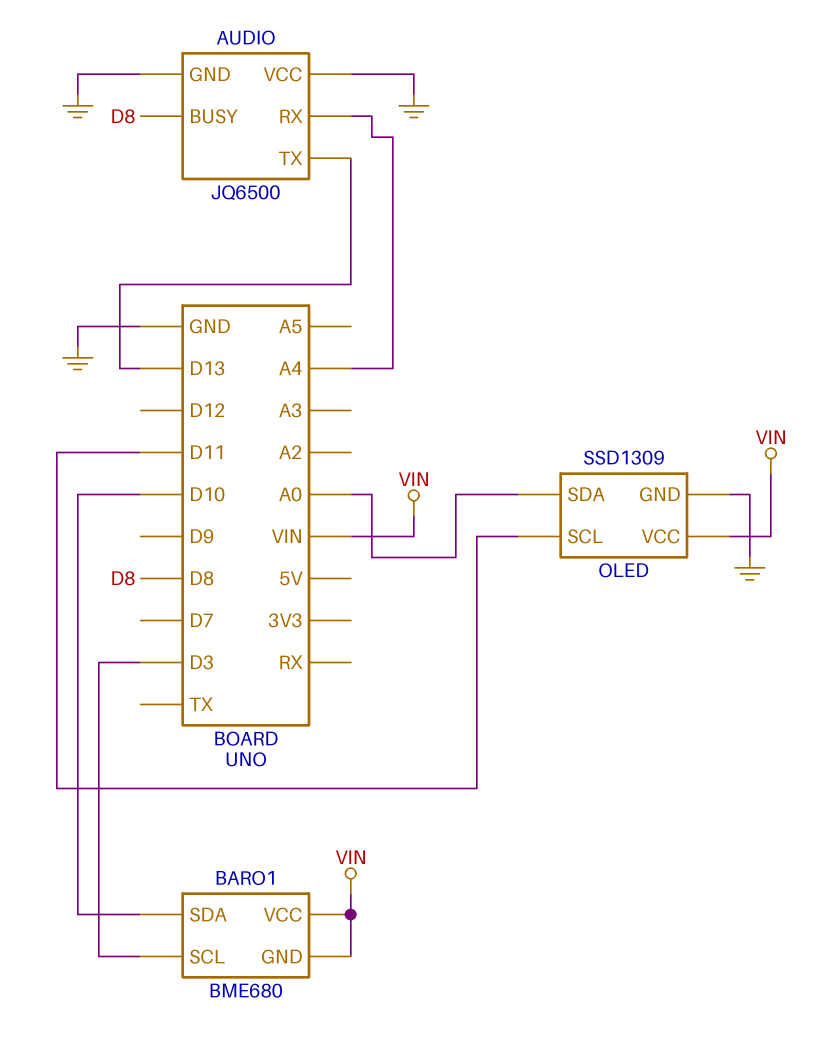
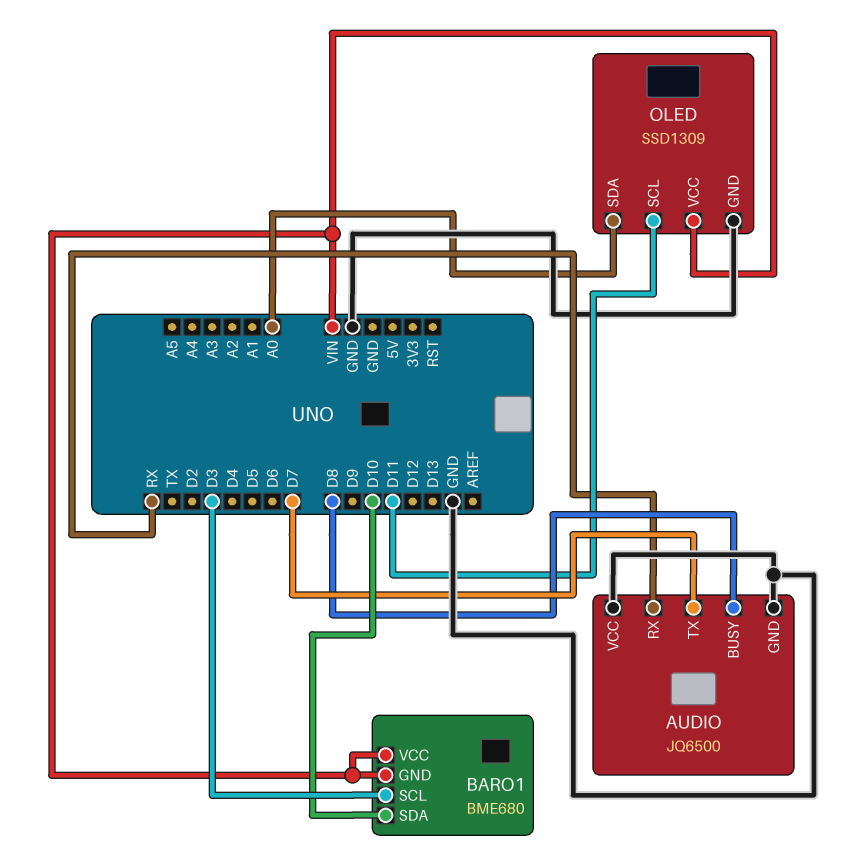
AUDIO pin RX: A4 -> RX
AUDIO pin TX: D13 -> D7

